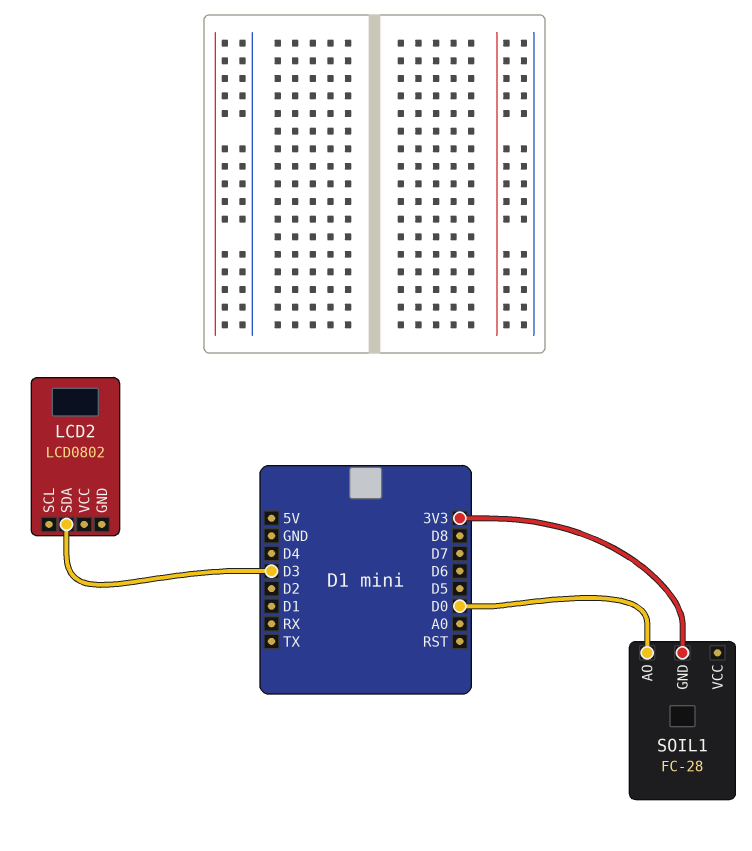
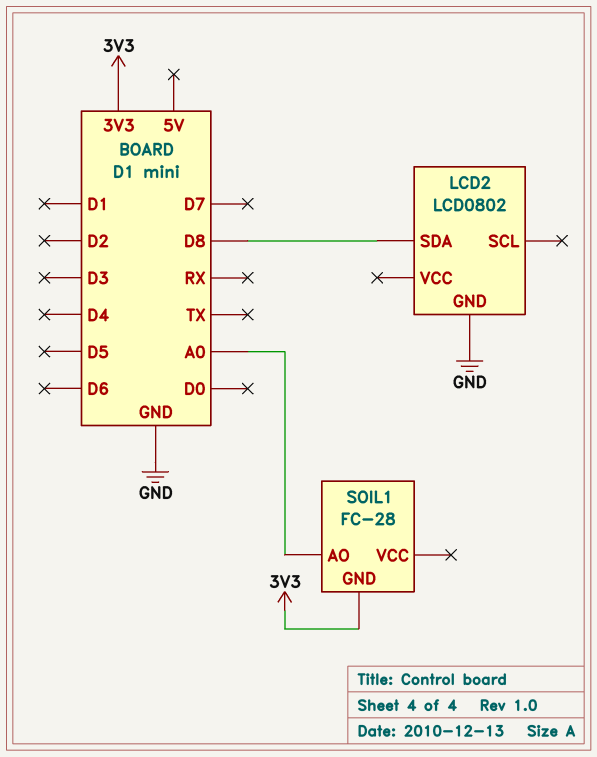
LCD2 pin GND: none -> GND
LCD2 pin SDA: D3 -> D8
SOIL1 pin AO: D0 -> A0

